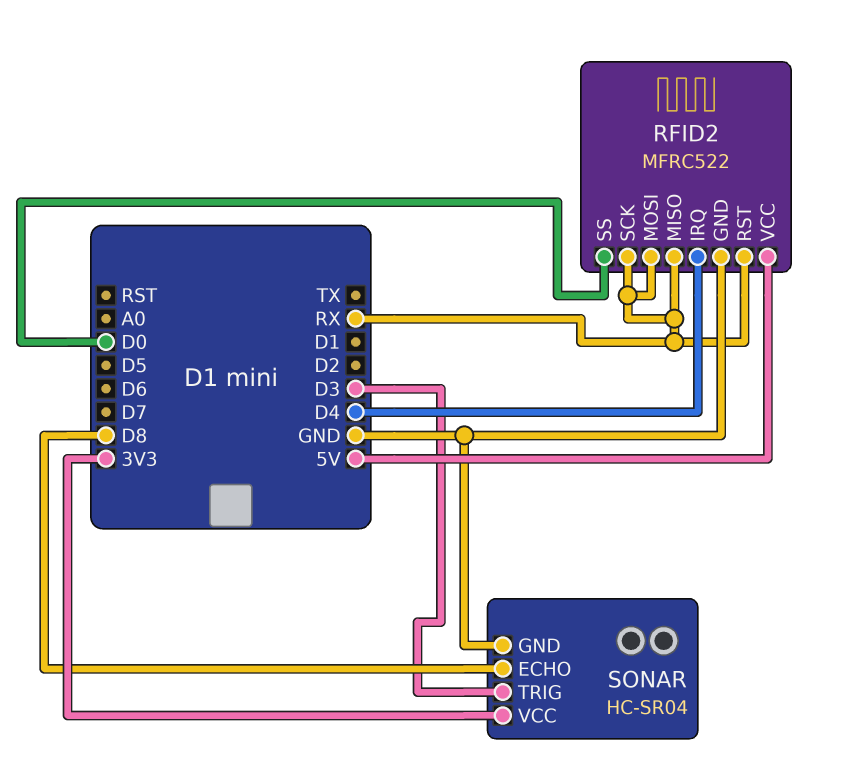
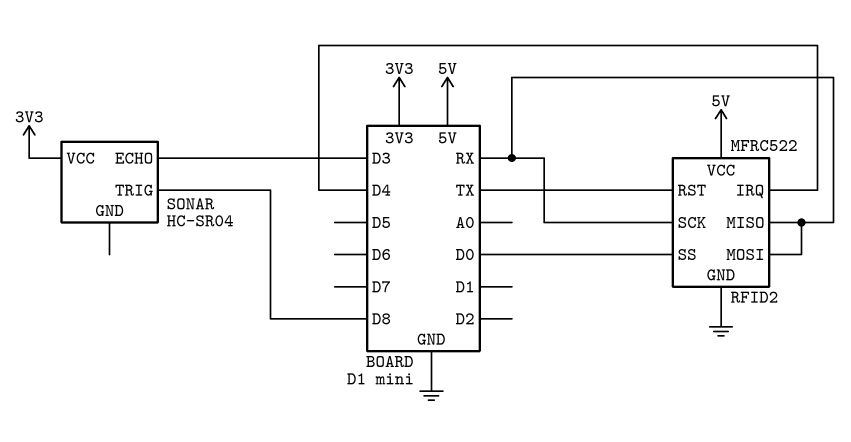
RFID2 pin RST: RX -> TX
SONAR pin ECHO: D8 -> D3
SONAR pin GND: GND -> none
SONAR pin TRIG: D3 -> D8

